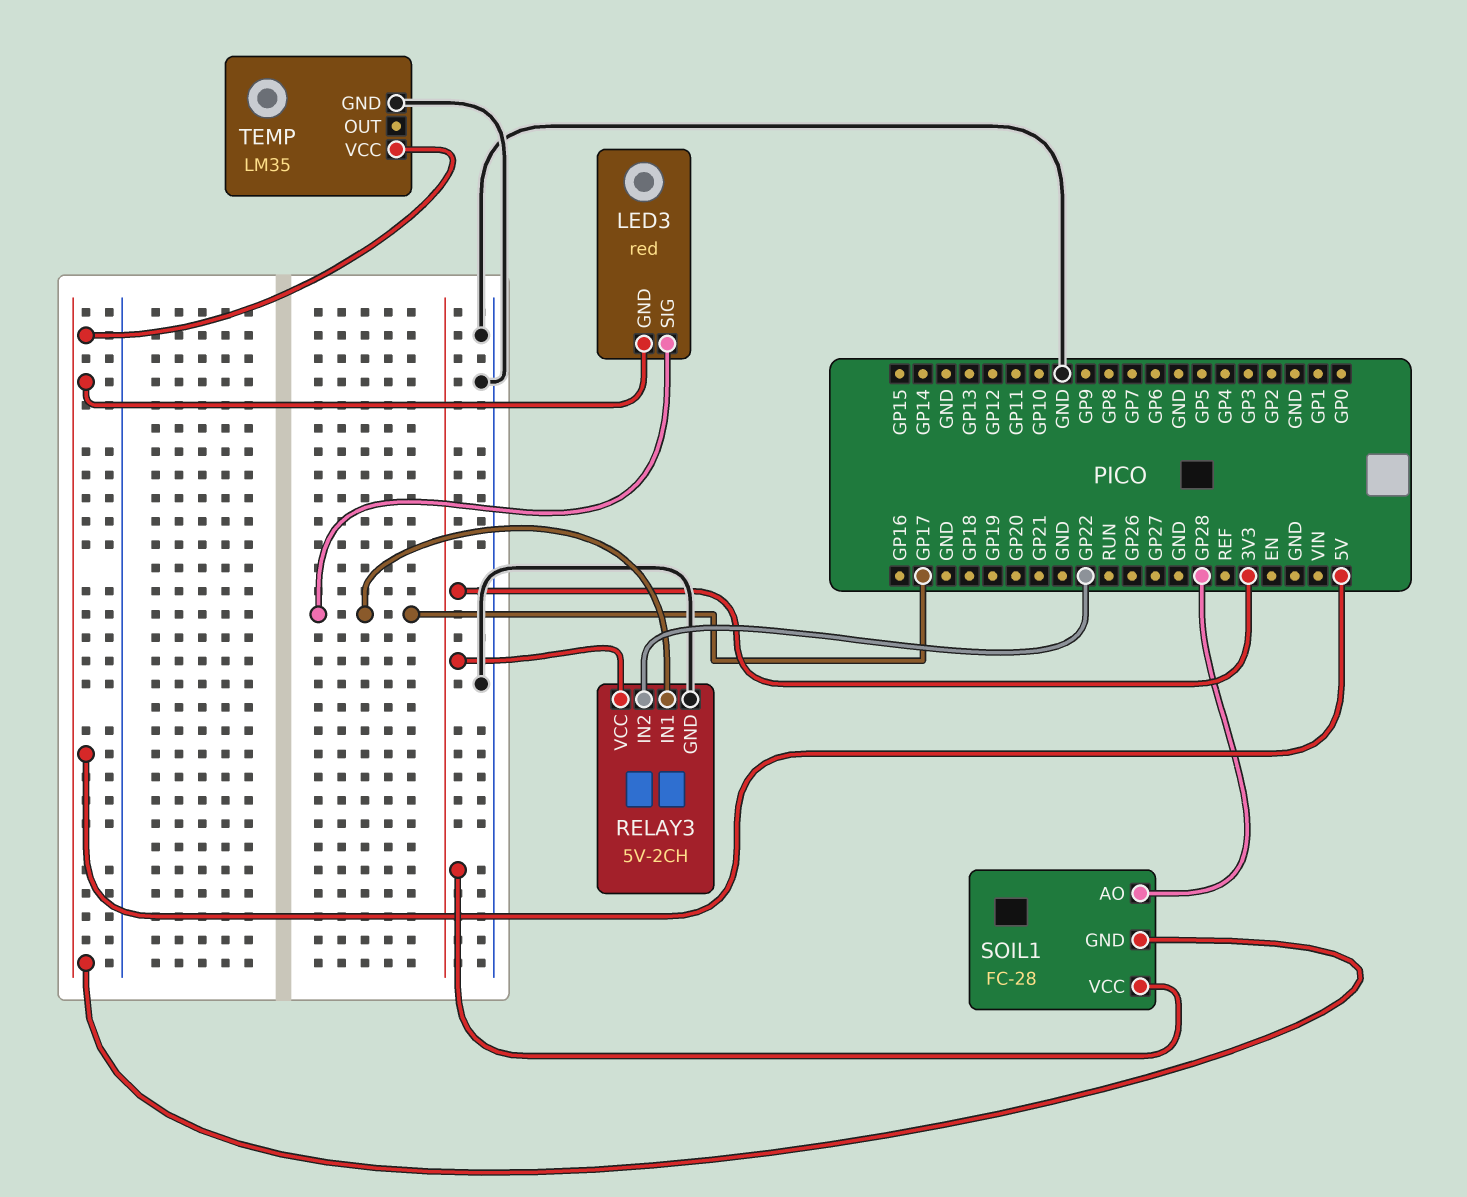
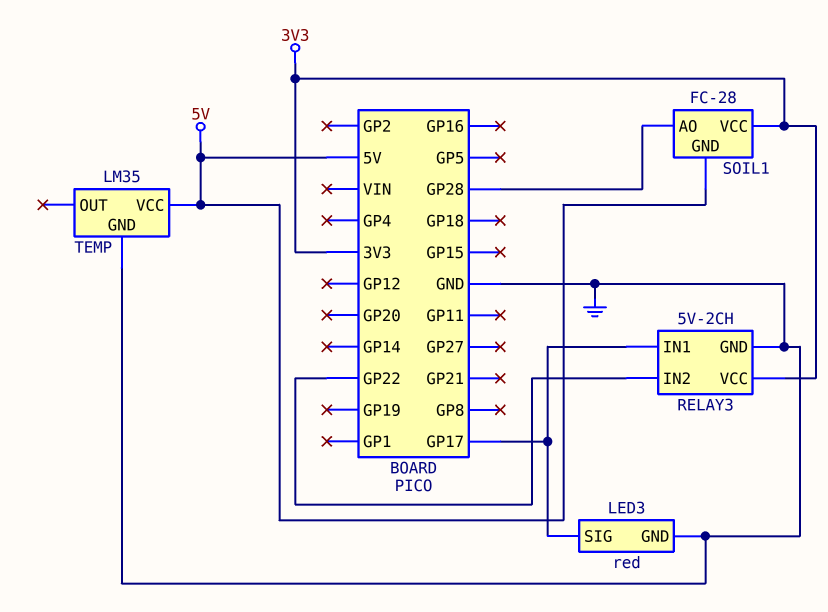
LED3 pin GND: 5V -> GND

